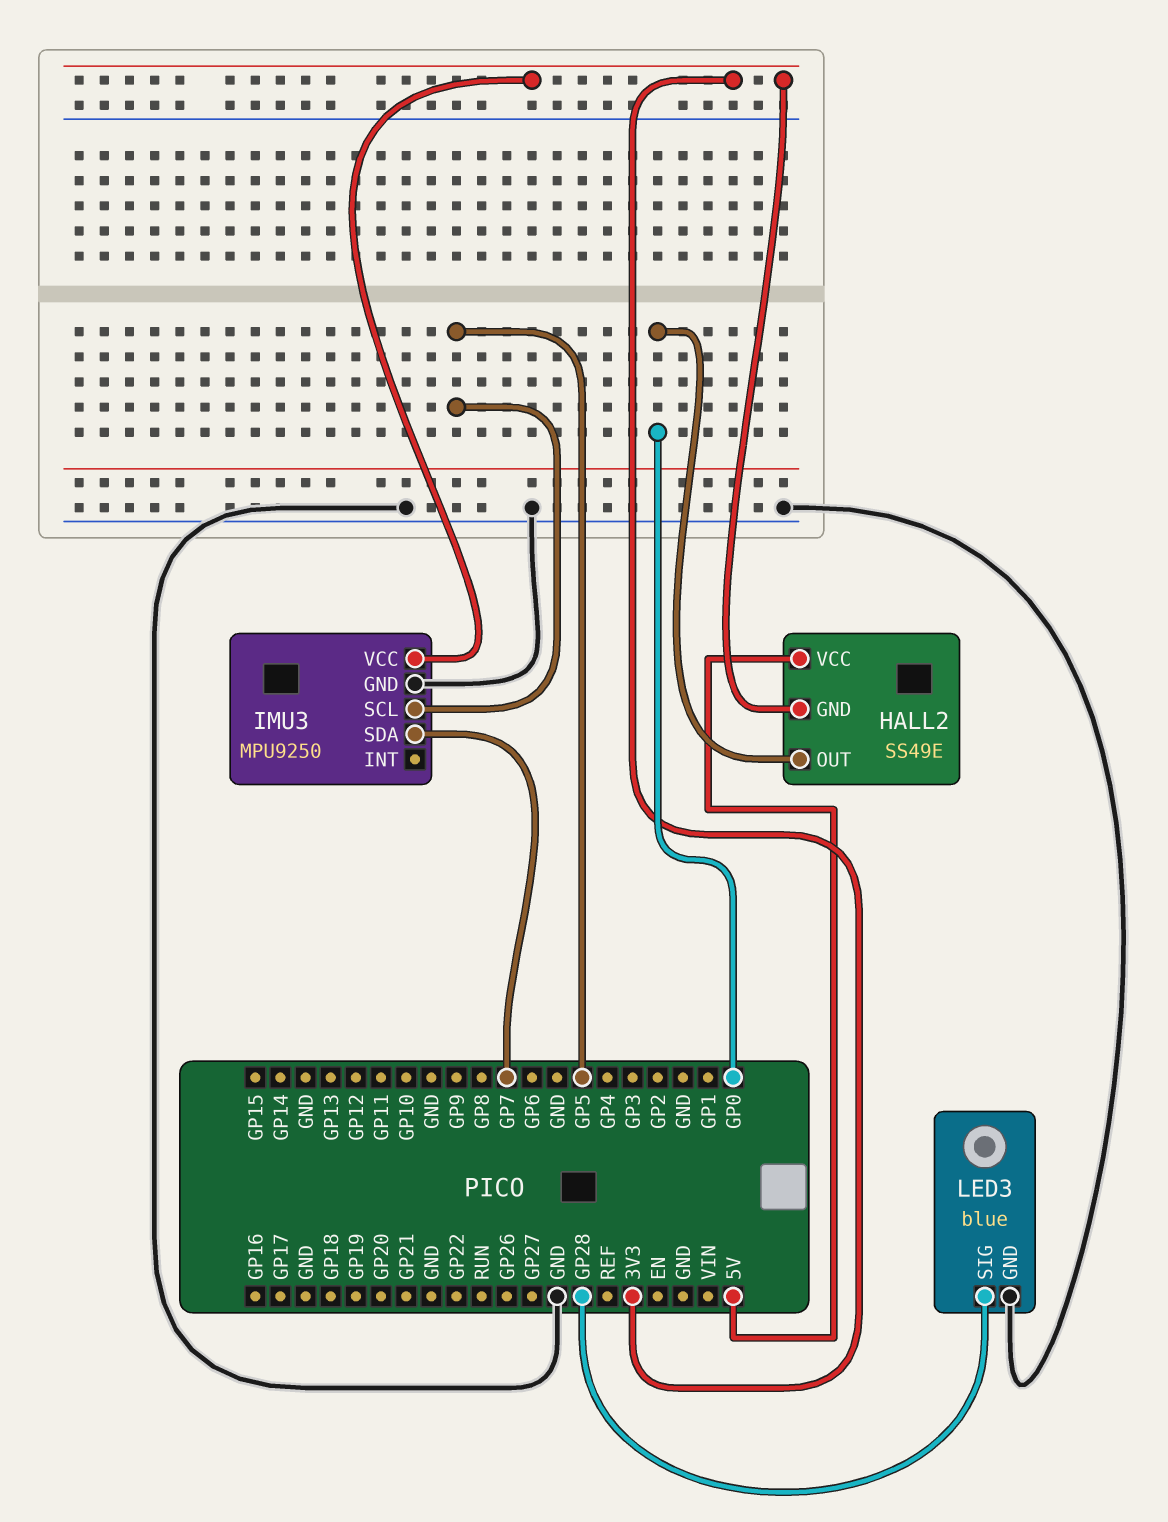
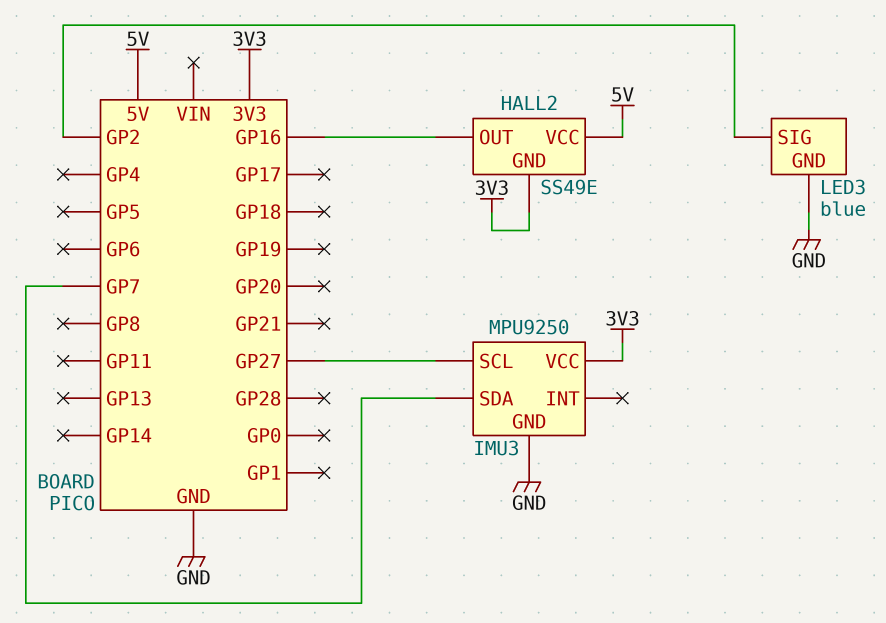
HALL2 pin OUT: GP0 -> GP16
IMU3 pin SCL: GP5 -> GP27
LED3 pin SIG: GP28 -> GP2

